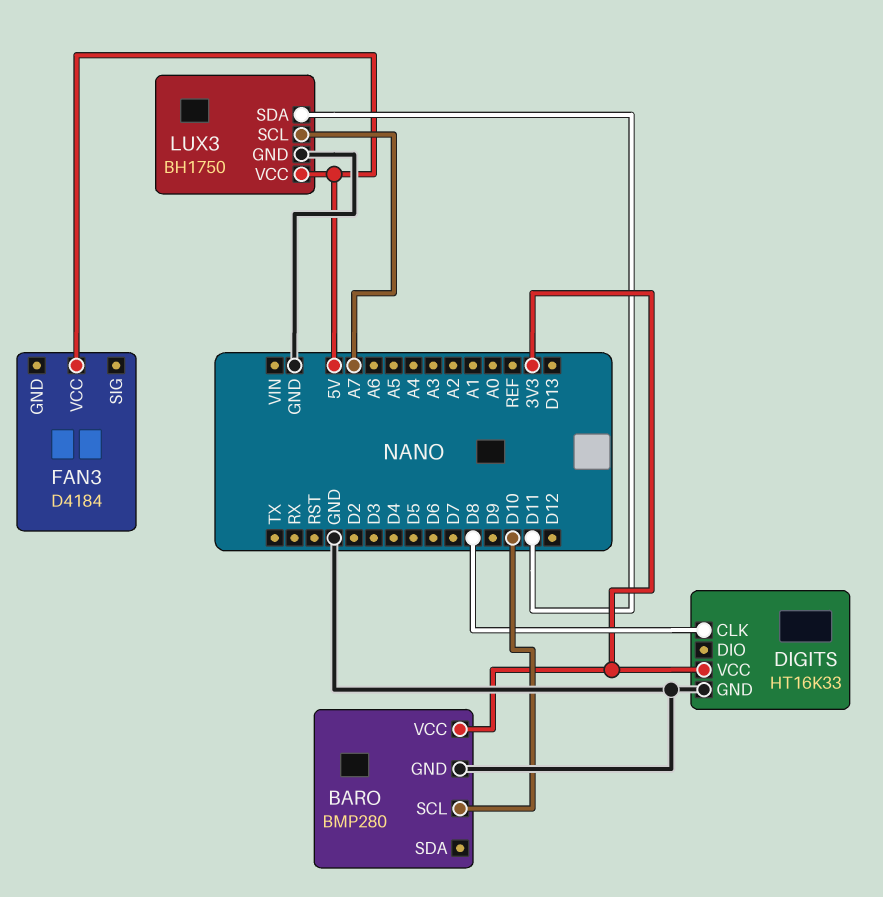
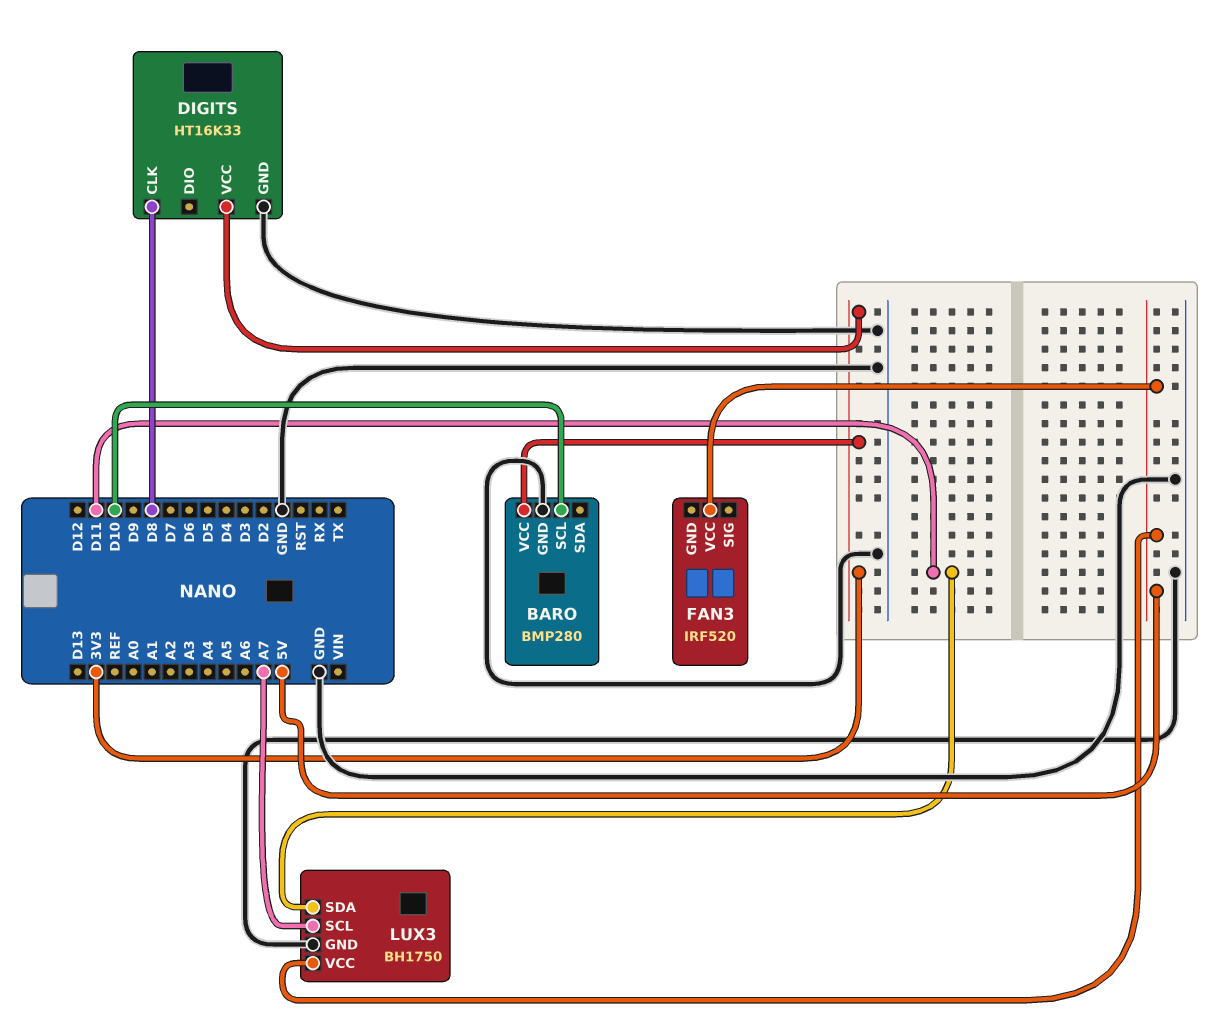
FAN3: D4184 -> IRF520

